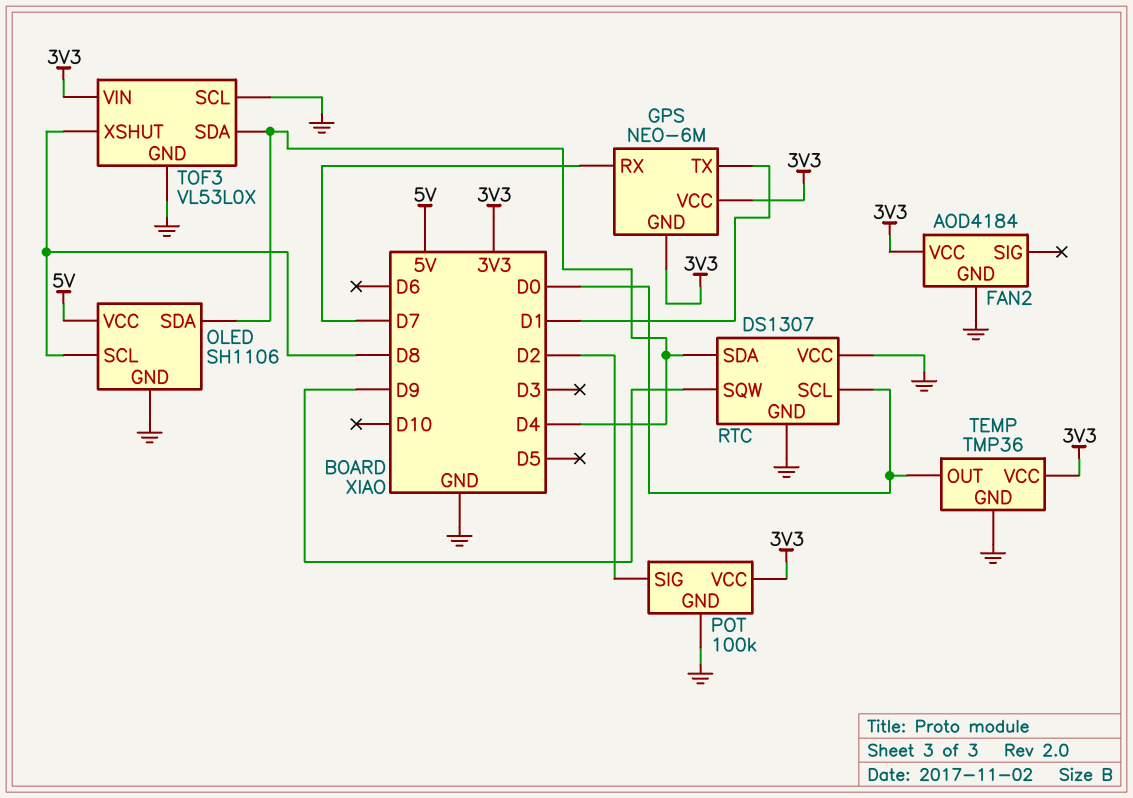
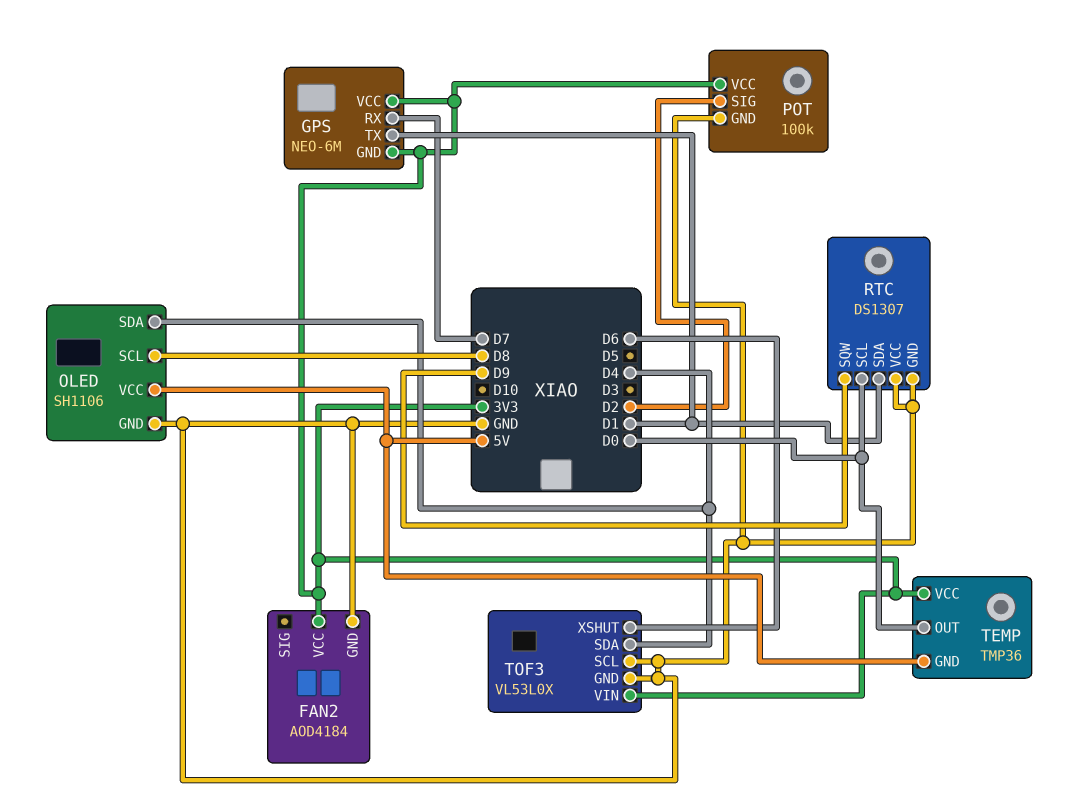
RTC pin SDA: D4 -> D1
TEMP pin GND: GND -> 5V
TOF3 pin XSHUT: D8 -> D6

